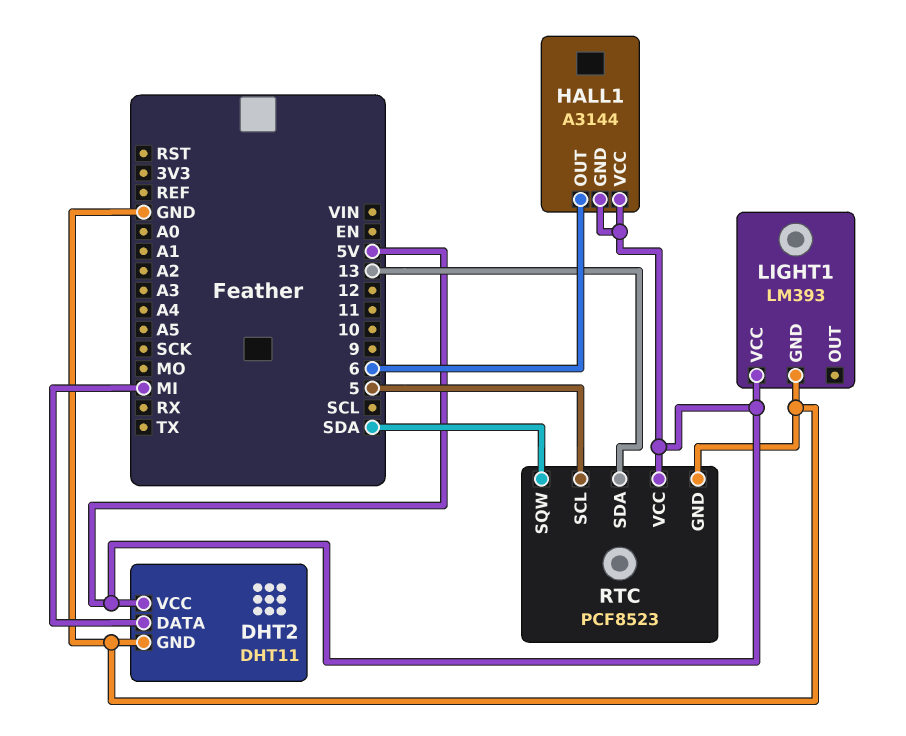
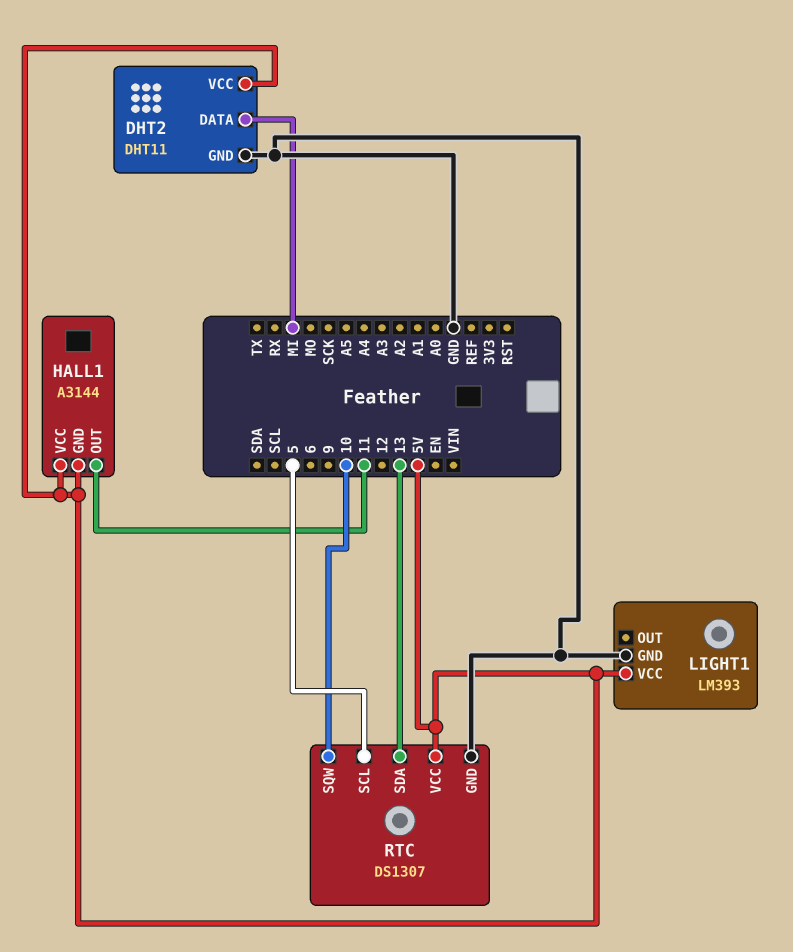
HALL1 pin OUT: 6 -> 11
RTC: PCF8523 -> DS1307
RTC pin SQW: SDA -> 10

